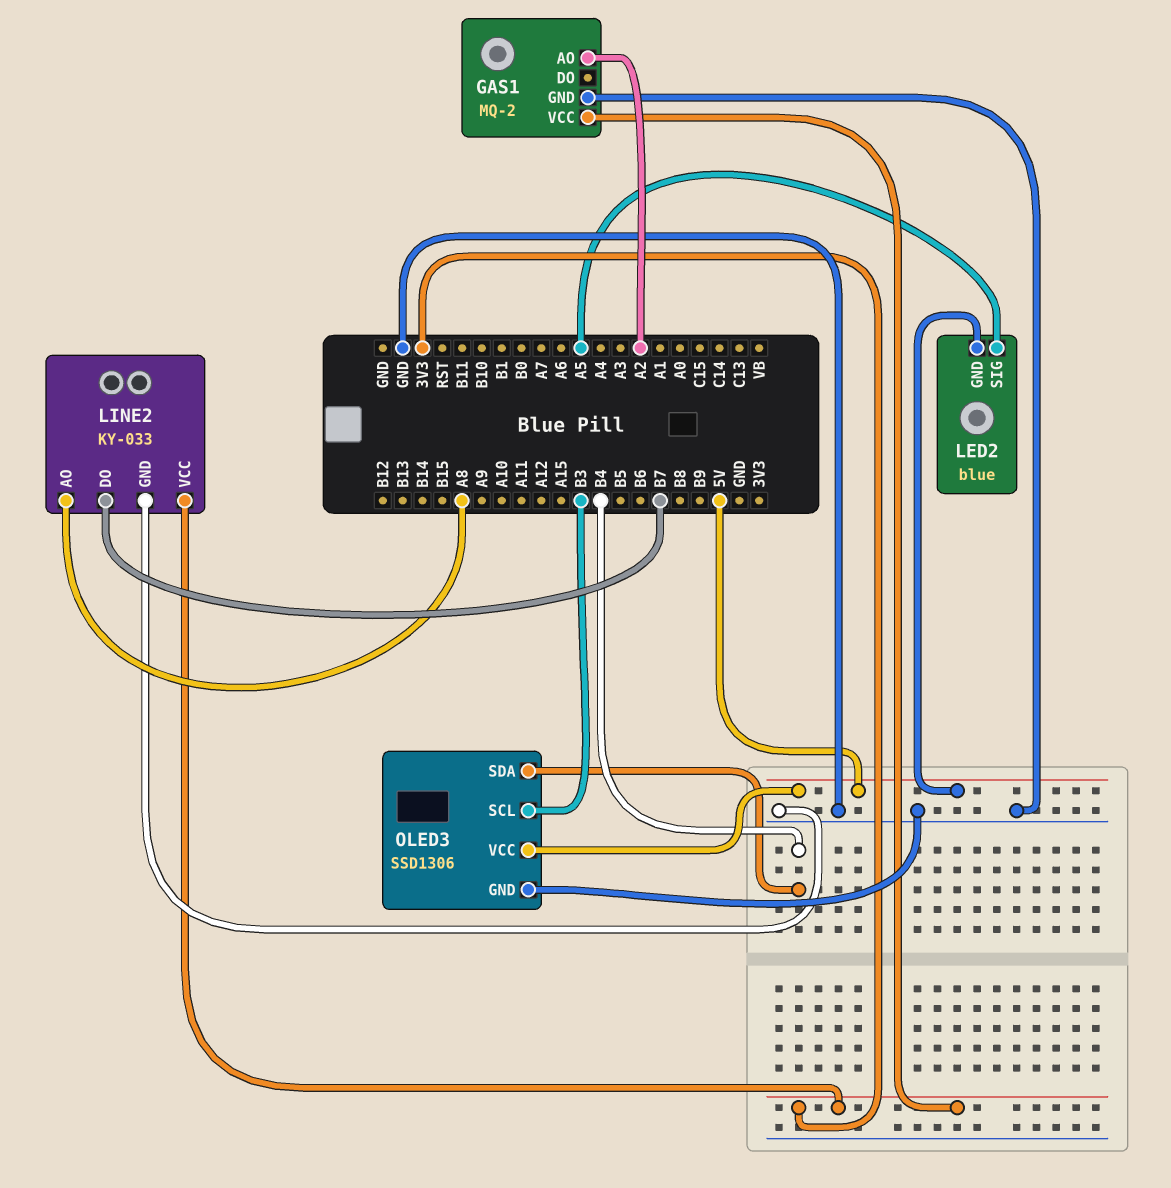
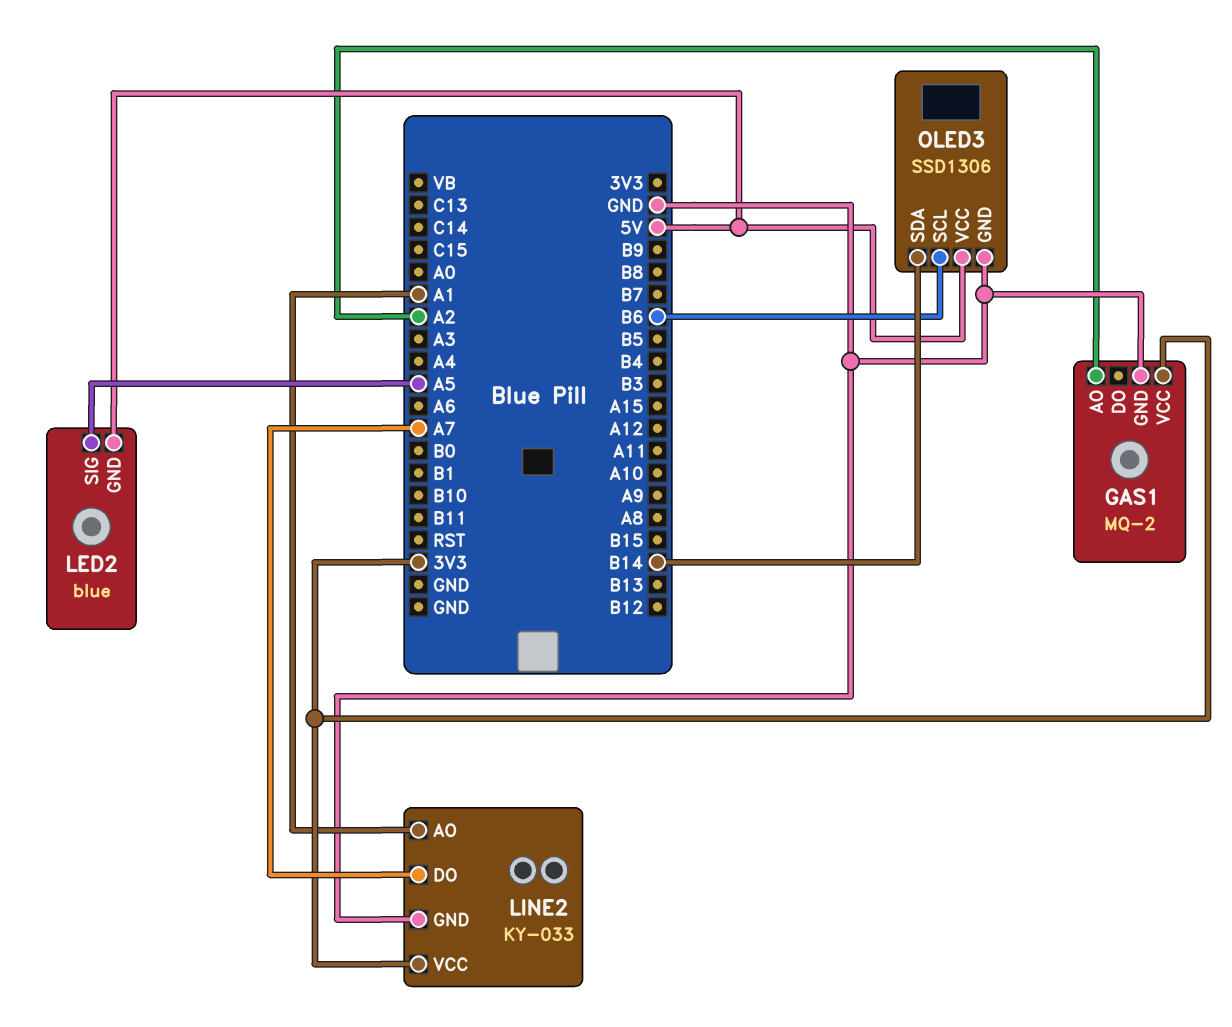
LINE2 pin AO: A8 -> A1
LINE2 pin DO: B7 -> A7
OLED3 pin SCL: B3 -> B6
OLED3 pin SDA: B4 -> B14

